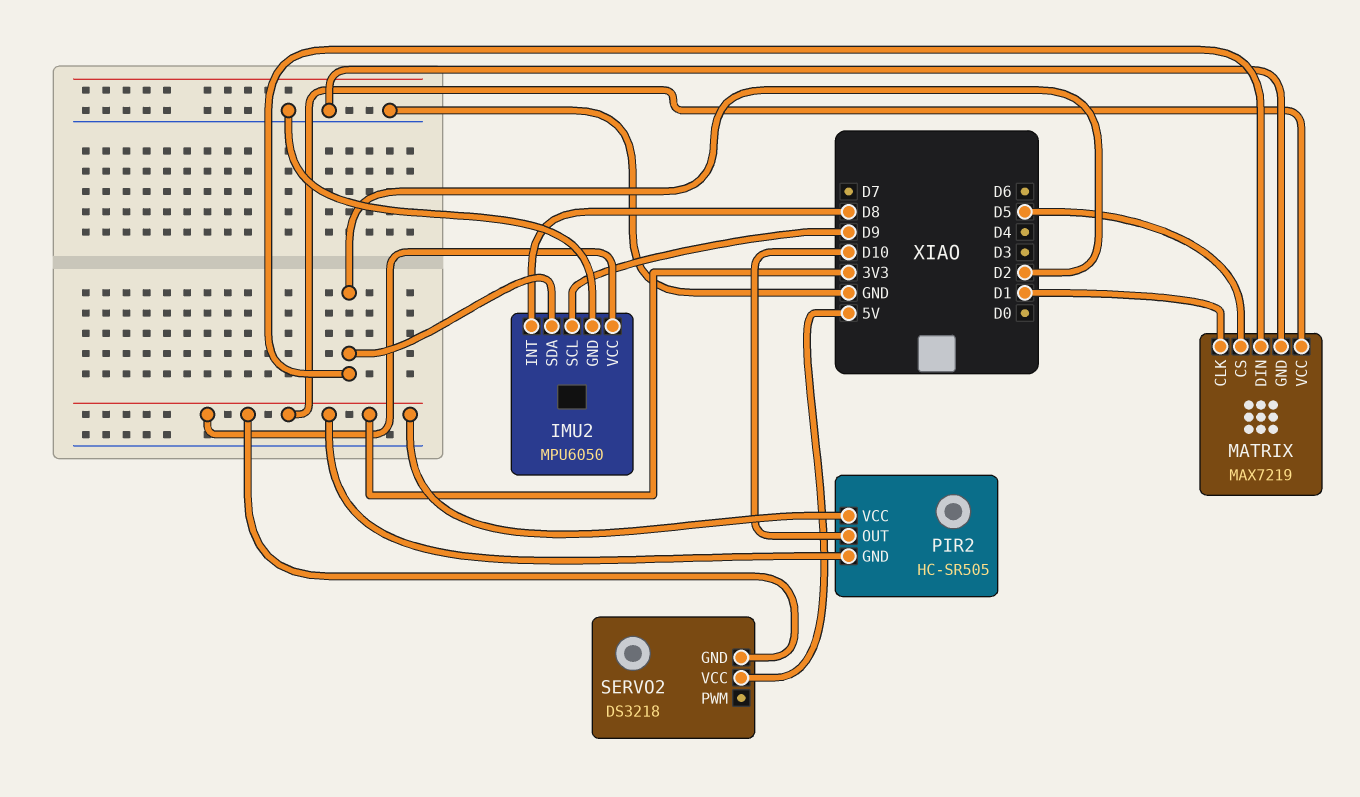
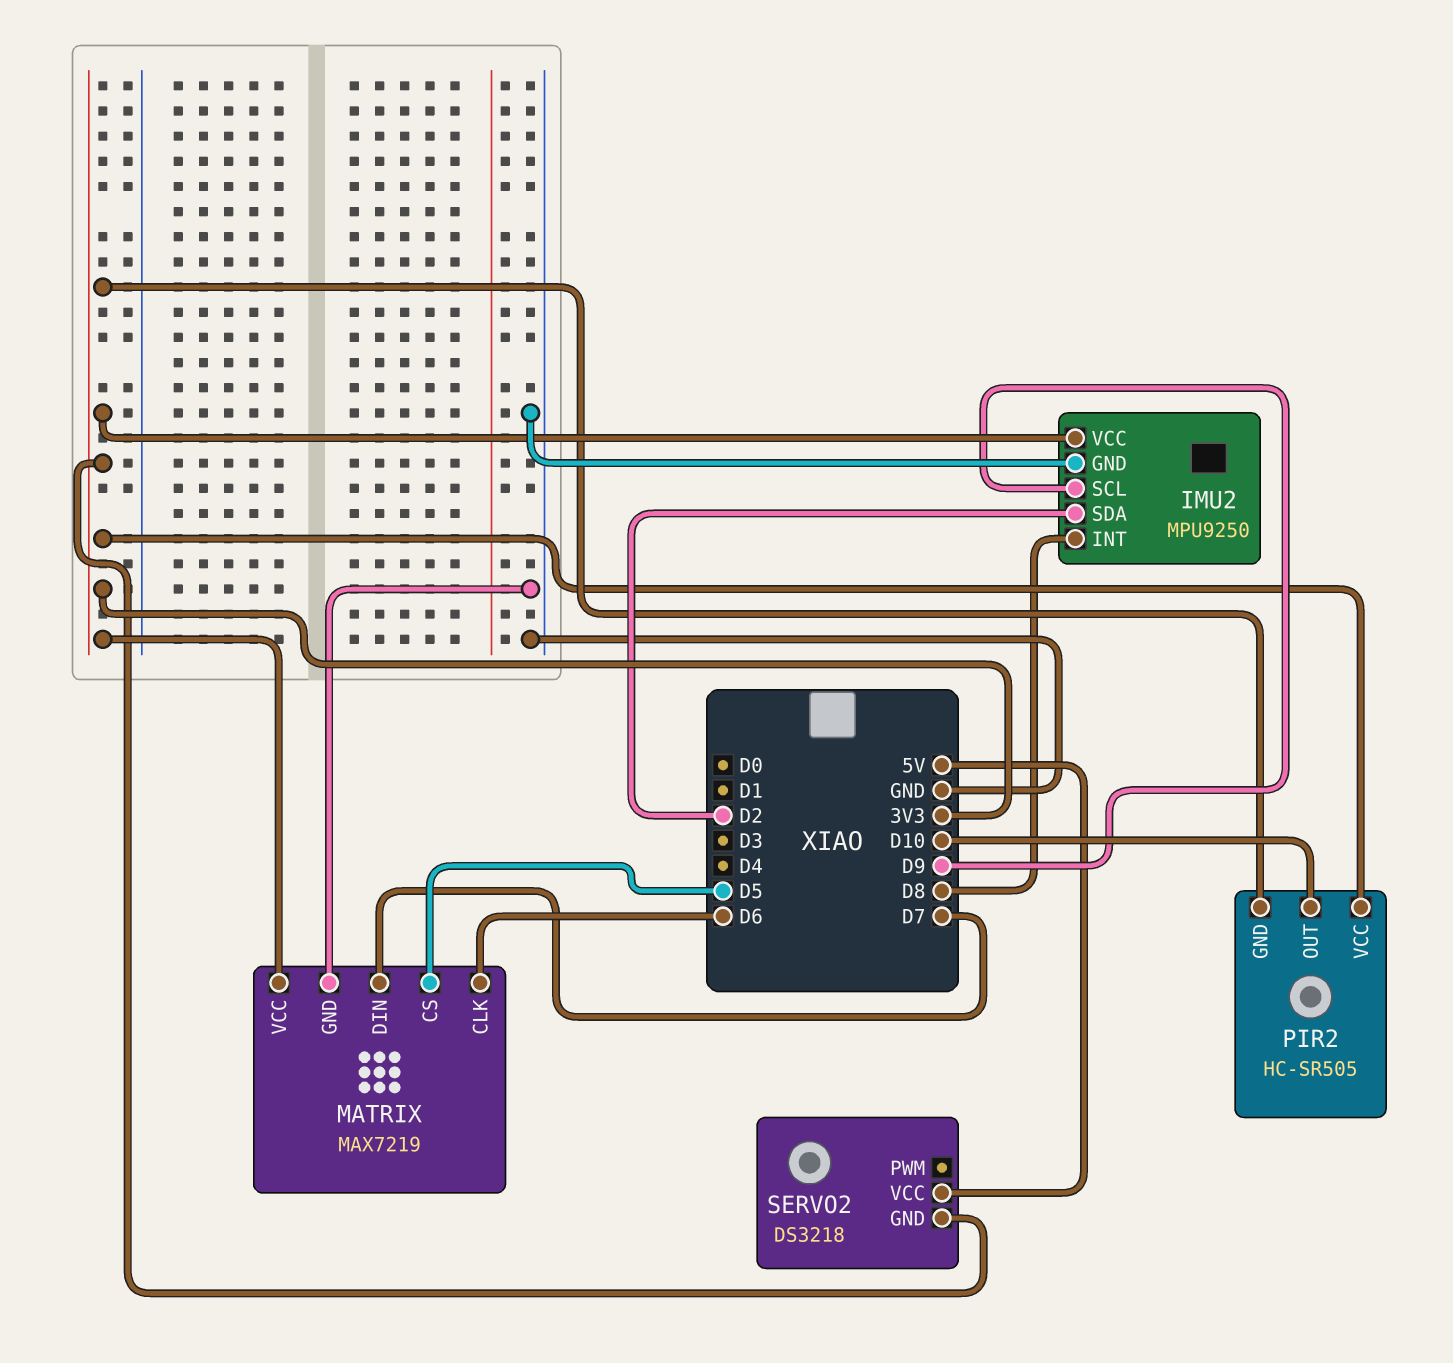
IMU2: MPU6050 -> MPU9250
MATRIX pin CLK: D1 -> D6
MATRIX pin DIN: D2 -> D7

